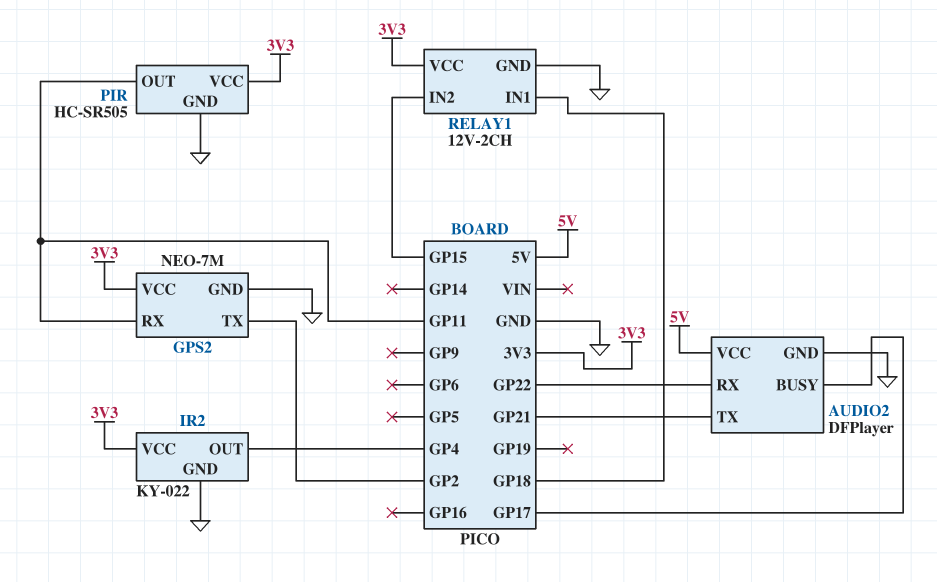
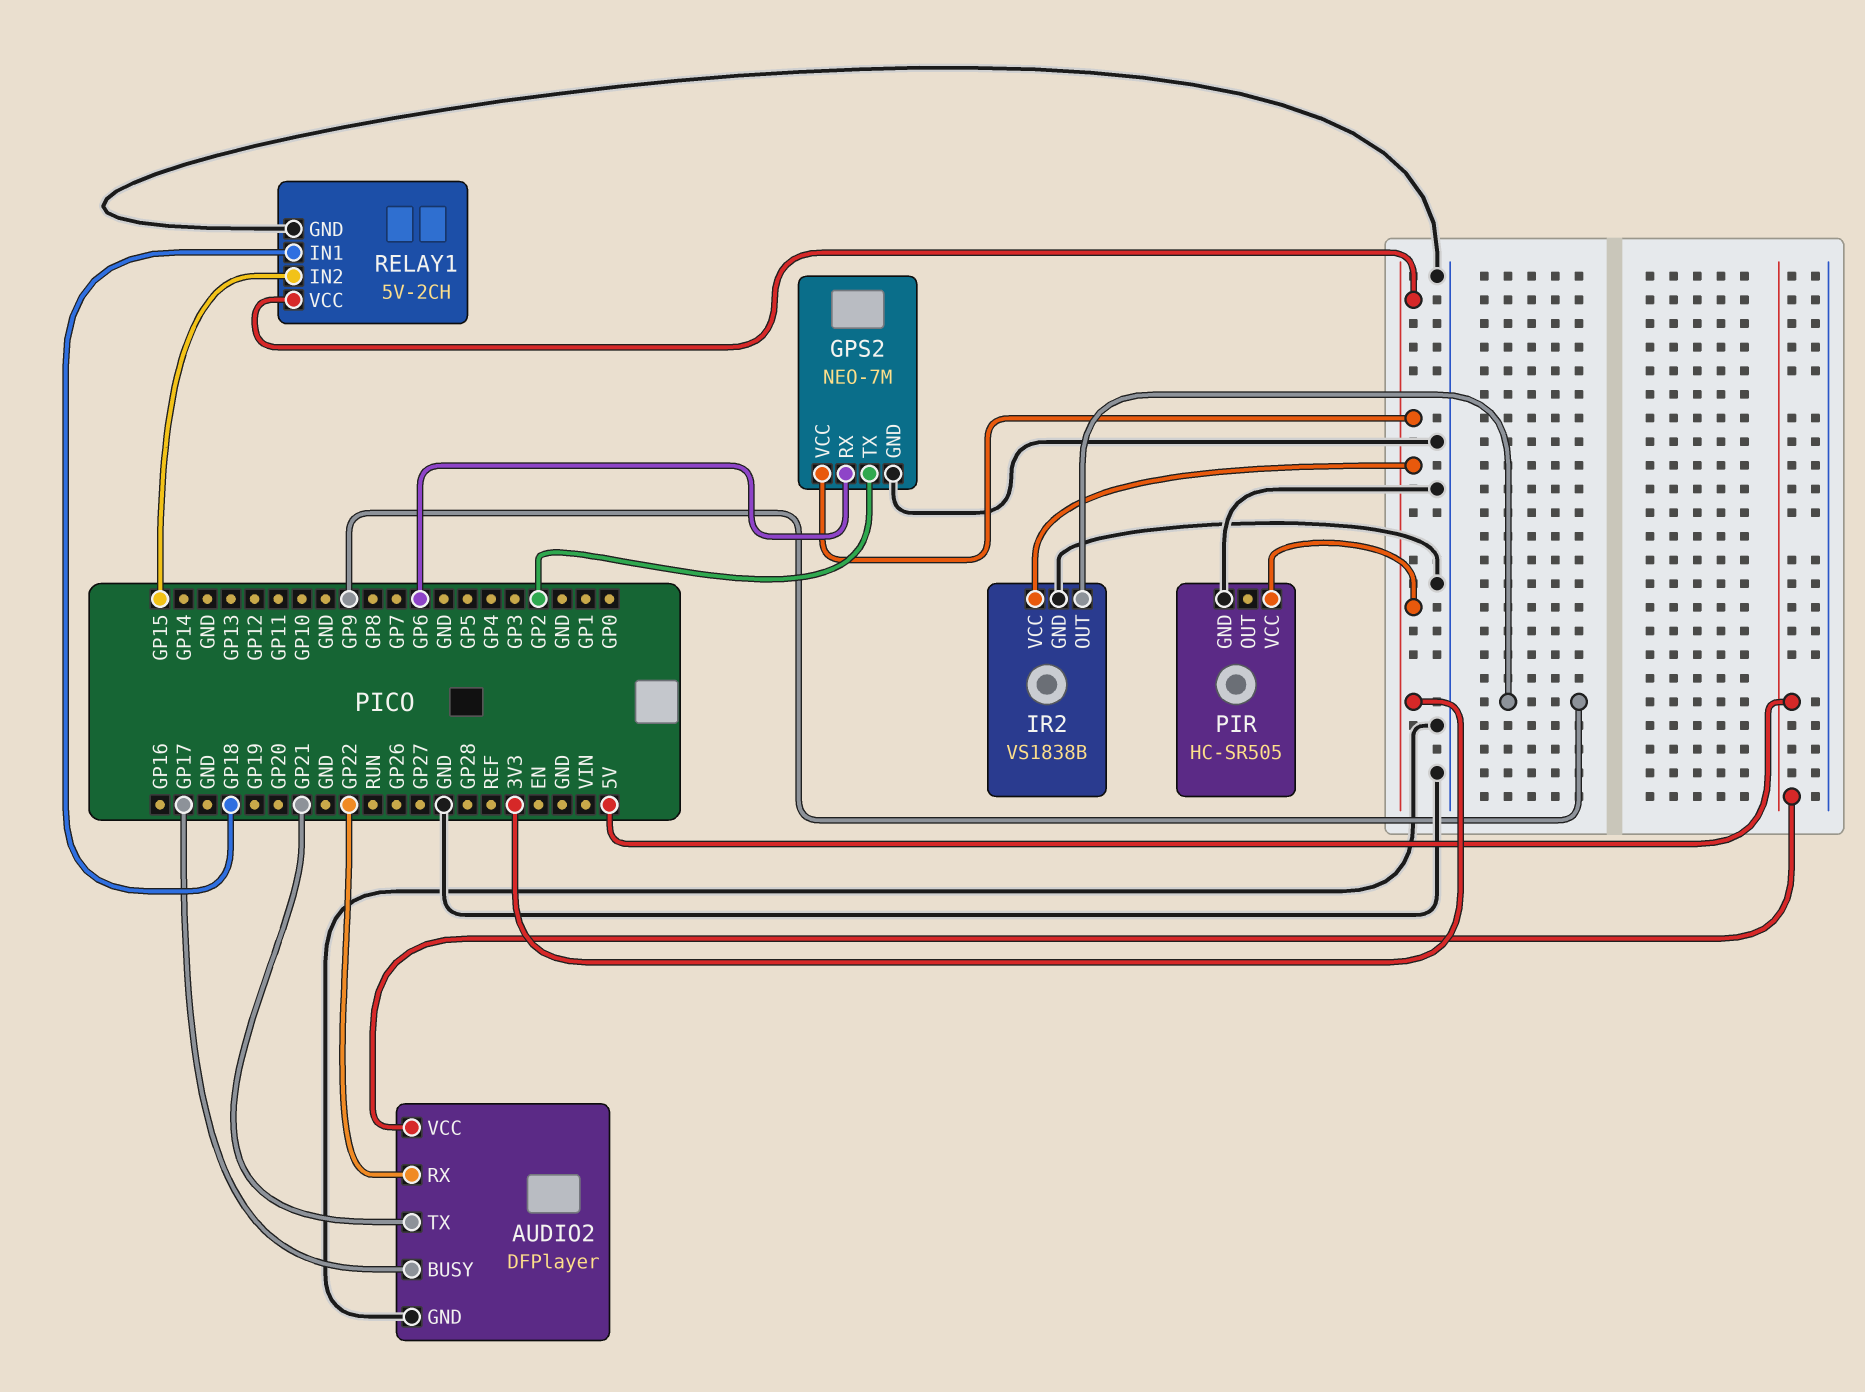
GPS2 pin RX: GP11 -> GP6
IR2: KY-022 -> VS1838B
IR2 pin OUT: GP4 -> GP9
PIR pin OUT: GP11 -> none
RELAY1: 12V-2CH -> 5V-2CH

